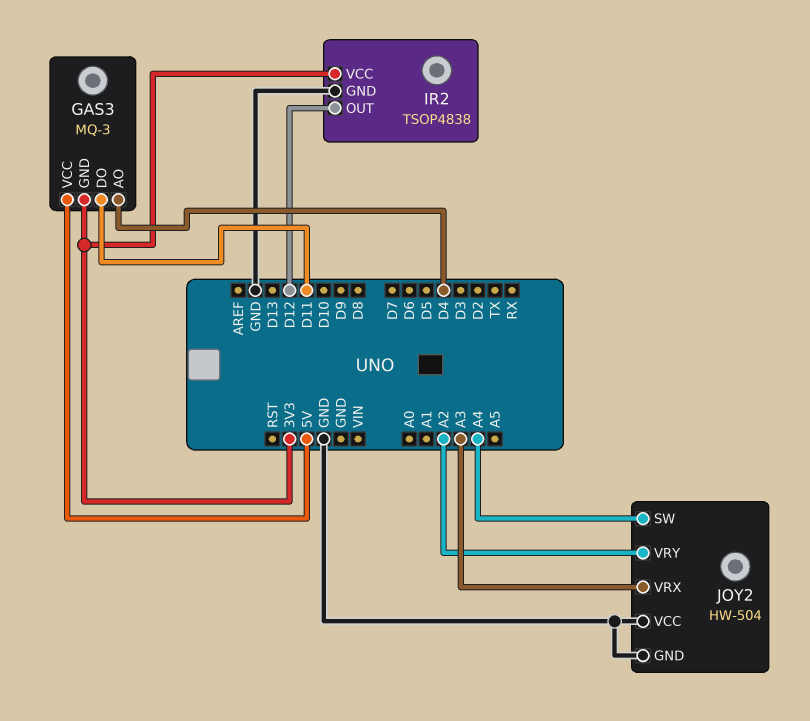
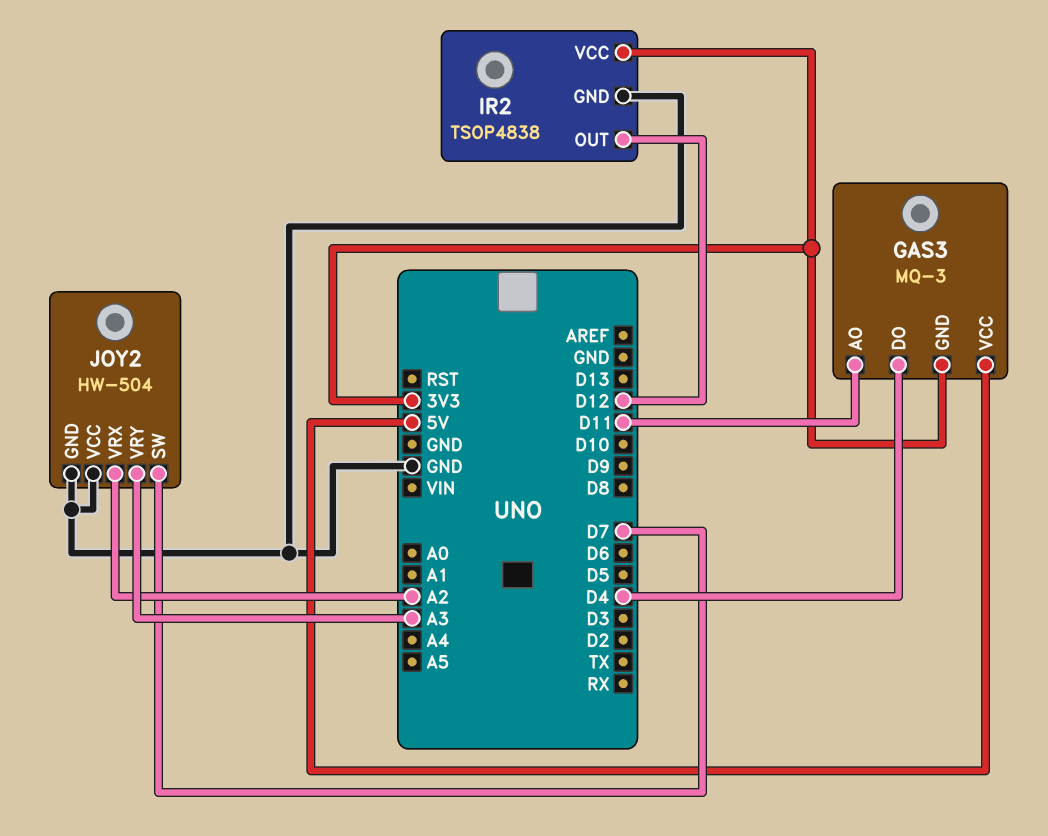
GAS3 pin AO: D4 -> D11
GAS3 pin DO: D11 -> D4
JOY2 pin SW: A4 -> D7
JOY2 pin VRX: A3 -> A2
JOY2 pin VRY: A2 -> A3

